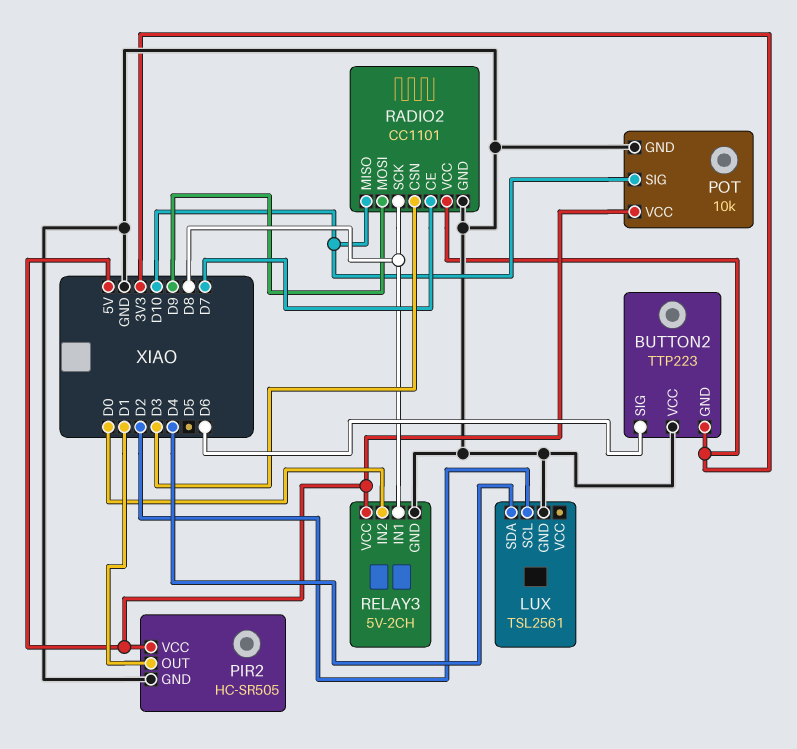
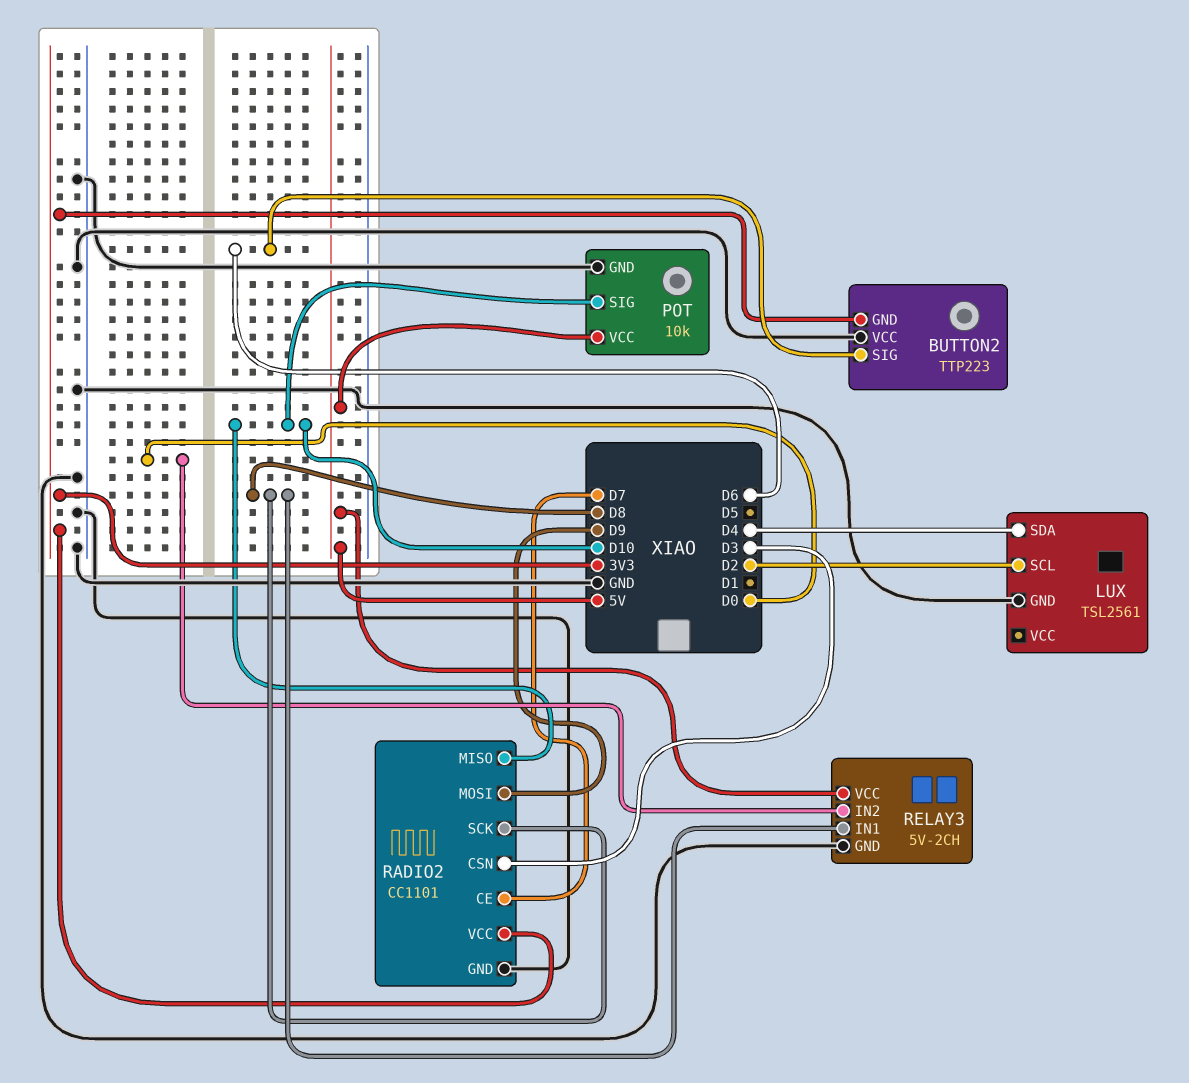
PIR2: HC-SR505 -> none
PIR2 pin GND: GND -> none
PIR2 pin OUT: D1 -> none
PIR2 pin VCC: 5V -> none

